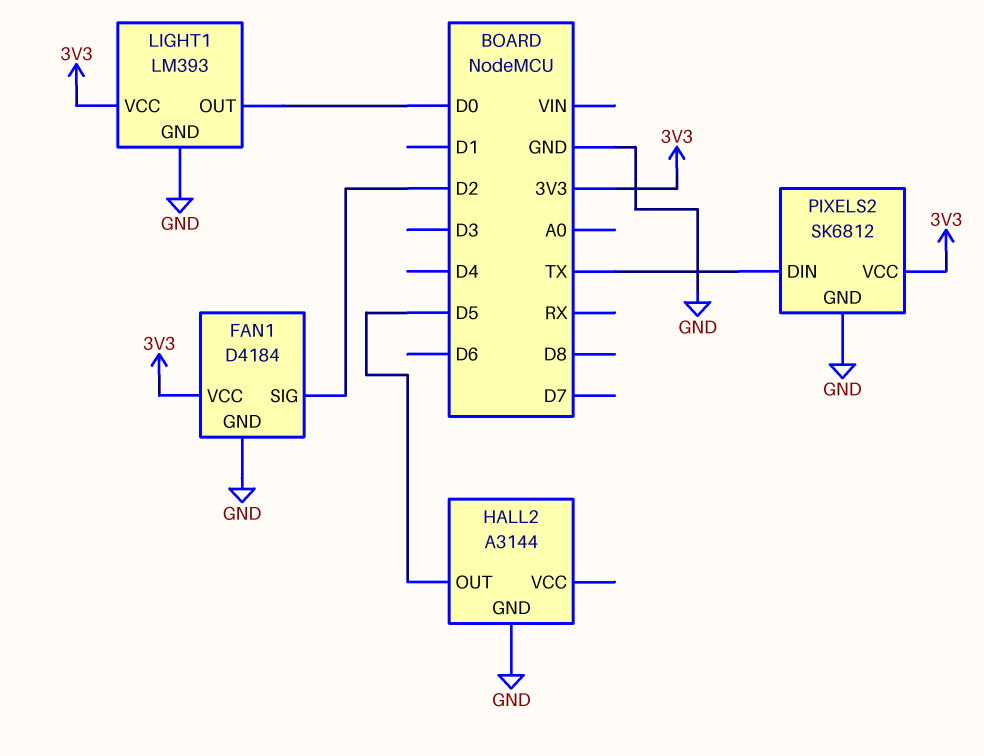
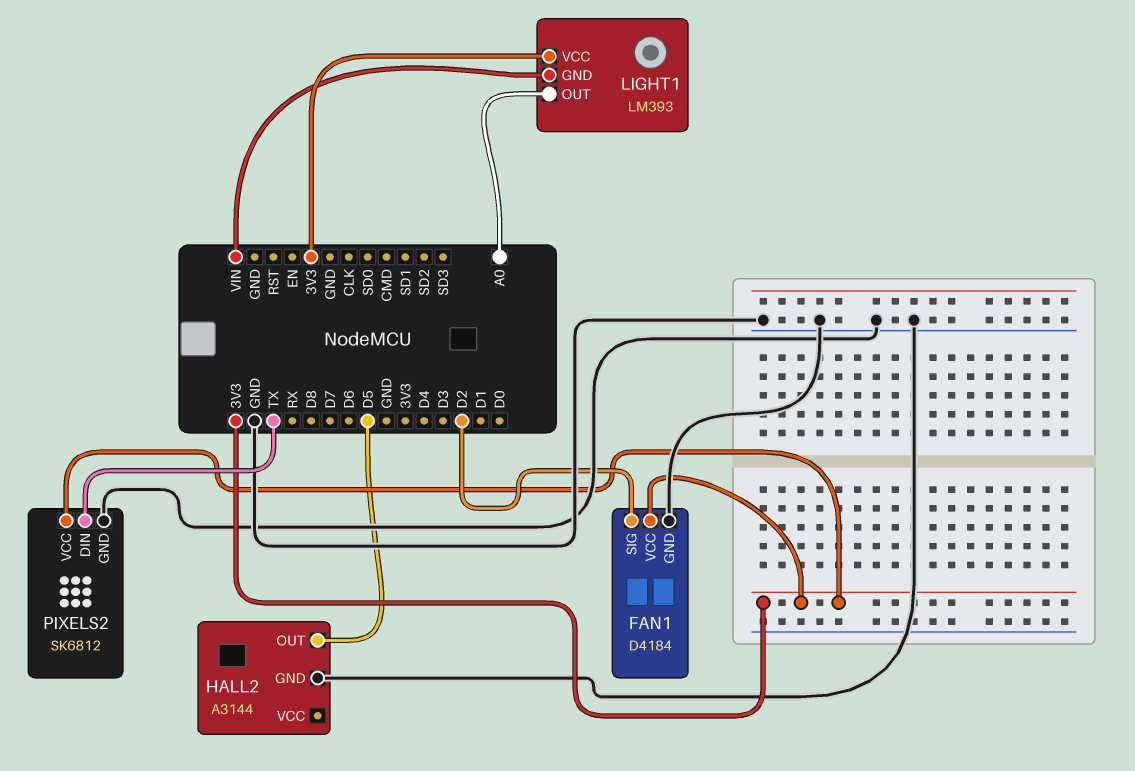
LIGHT1 pin GND: GND -> VIN
LIGHT1 pin OUT: D0 -> A0

